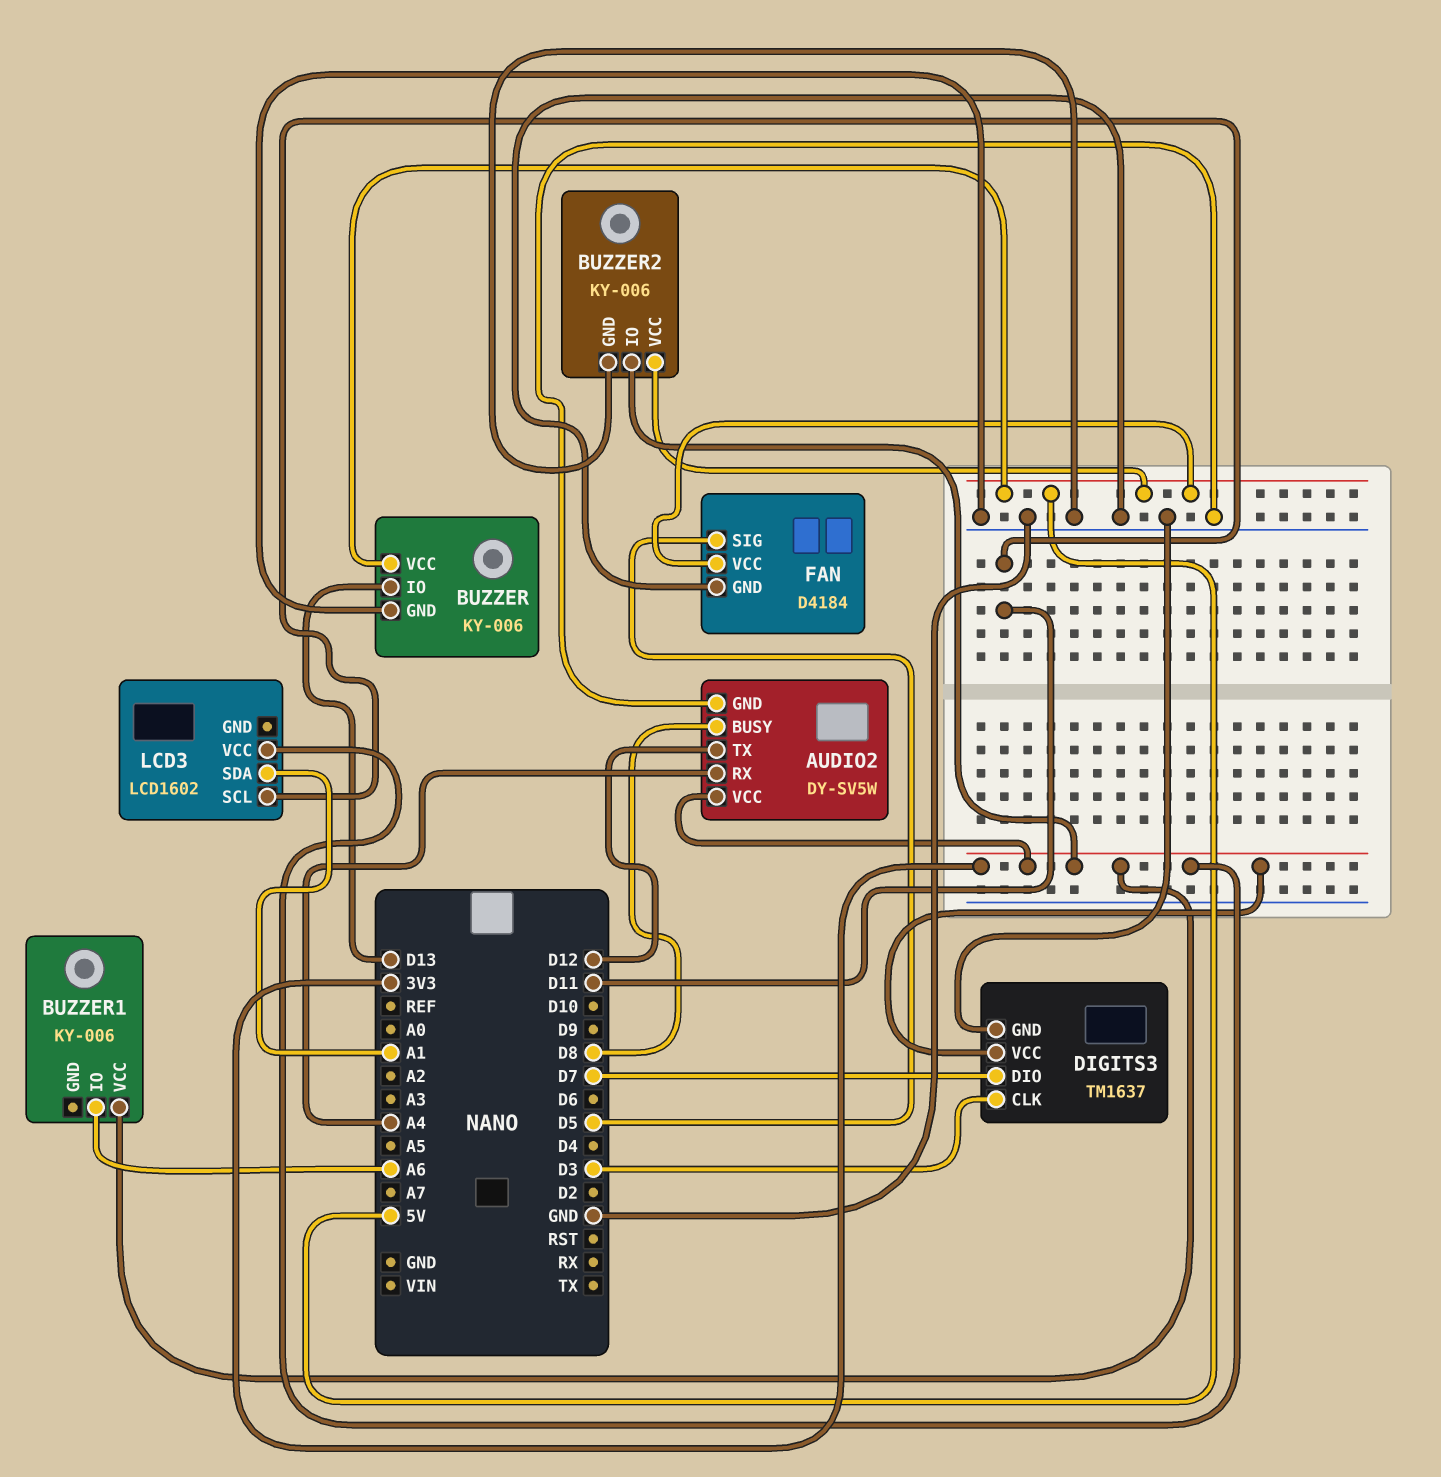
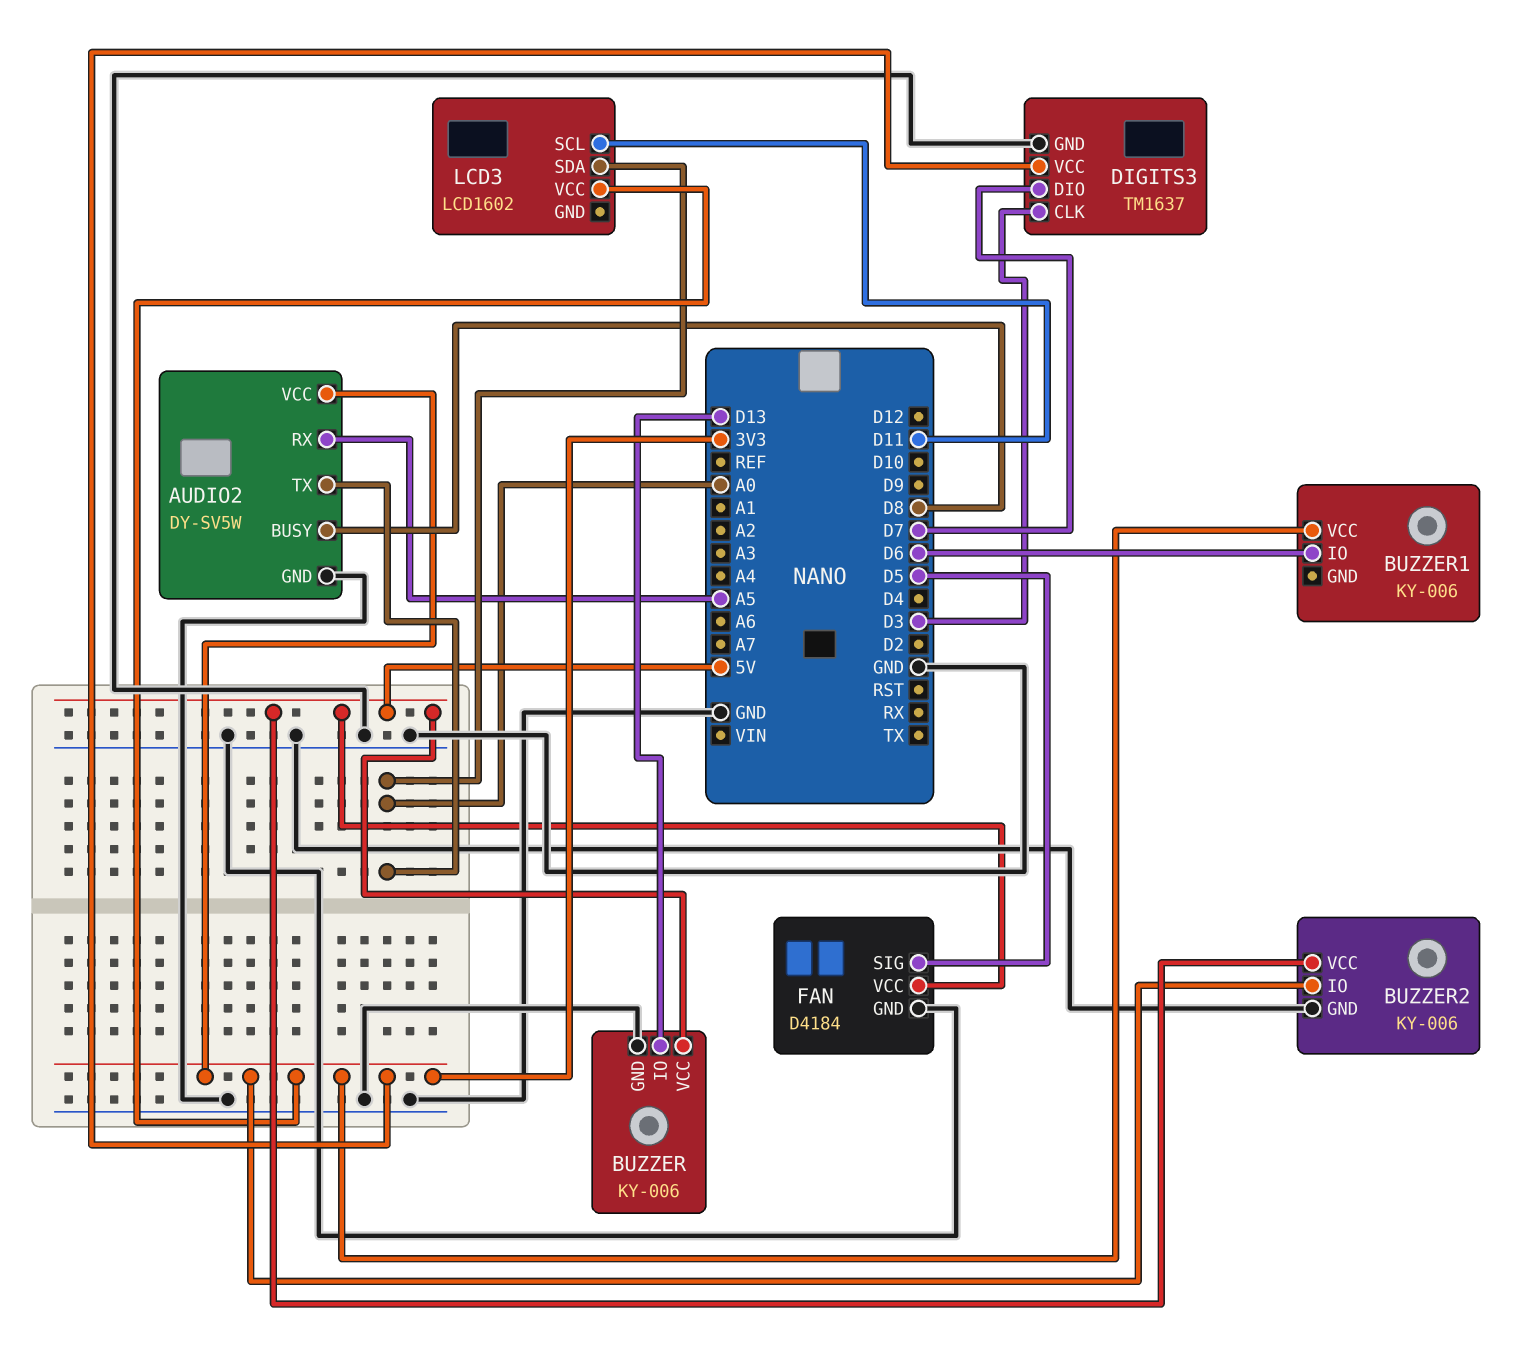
AUDIO2 pin RX: A4 -> A5
AUDIO2 pin TX: D12 -> A0
BUZZER1 pin IO: A6 -> D6
LCD3 pin SDA: A1 -> A0

